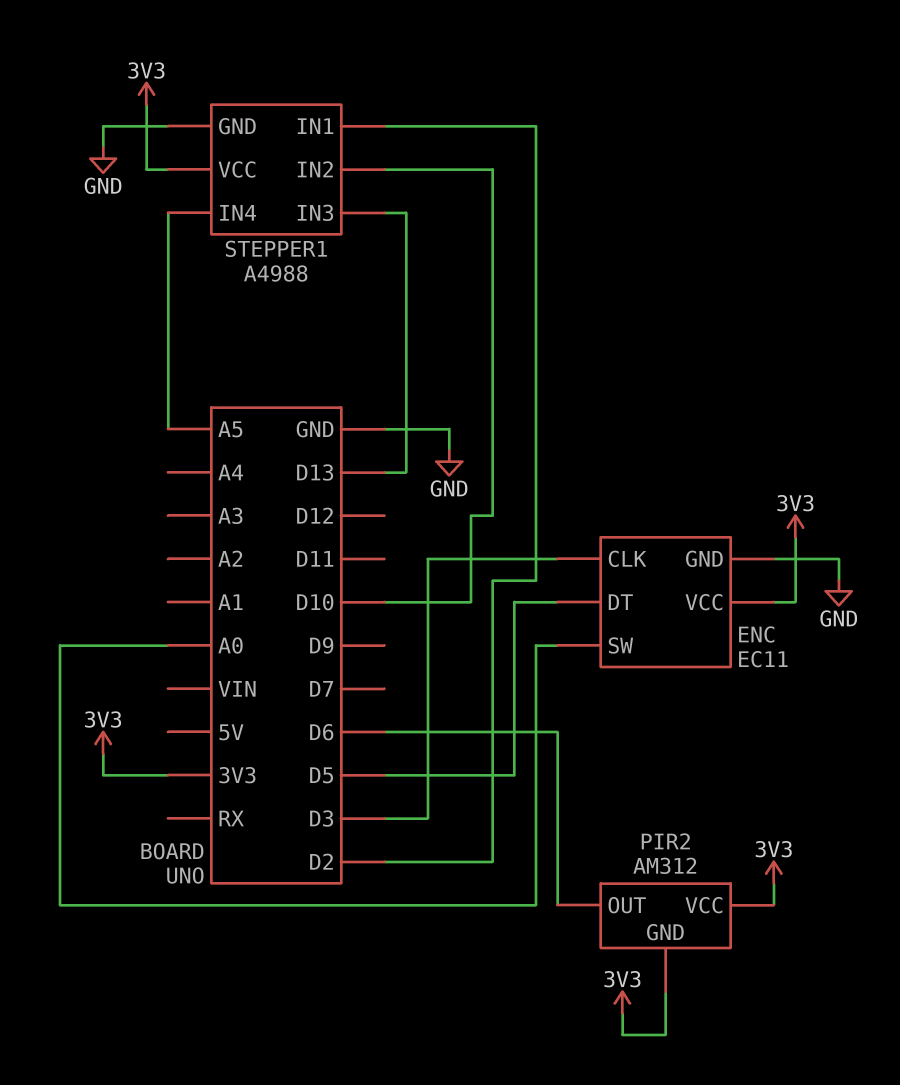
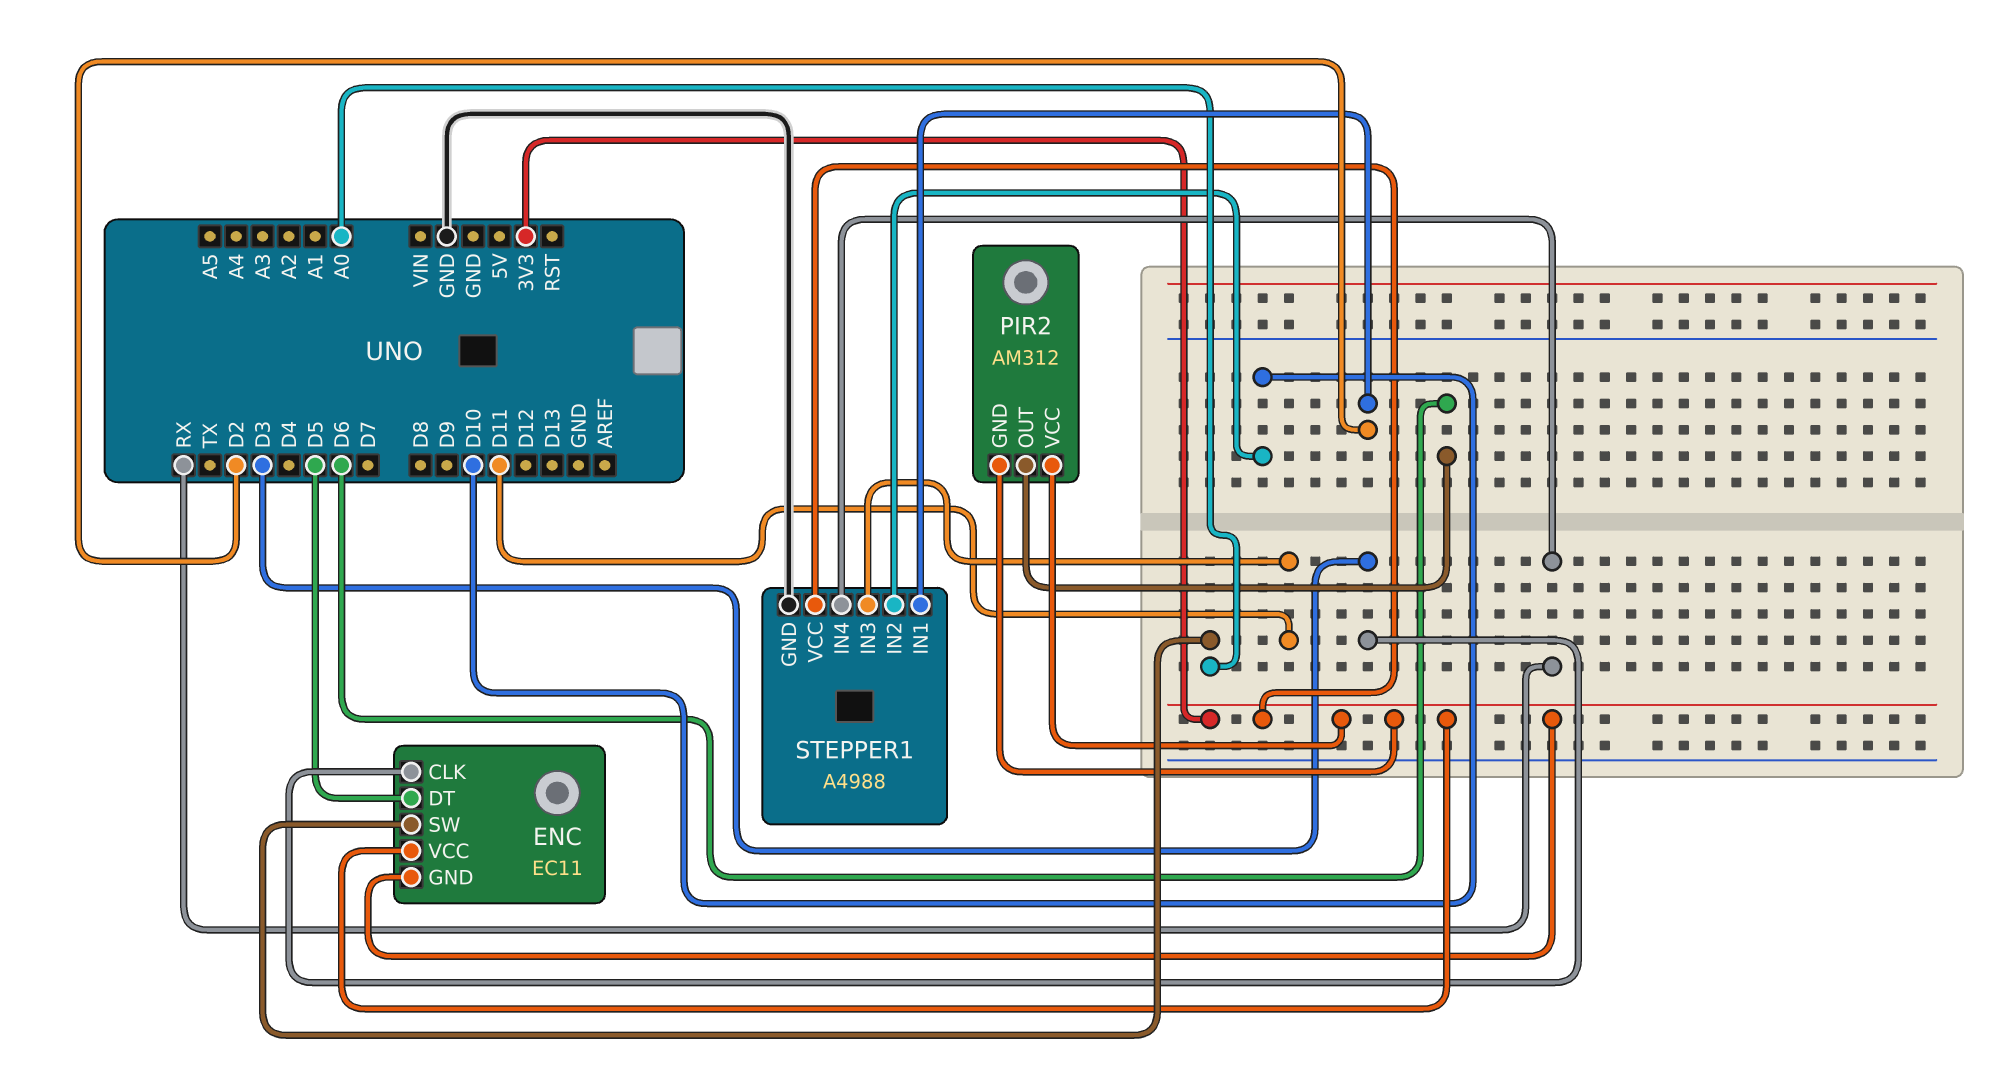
ENC pin GND: GND -> 3V3
STEPPER1 pin IN3: D13 -> D11
STEPPER1 pin IN4: A5 -> RX

